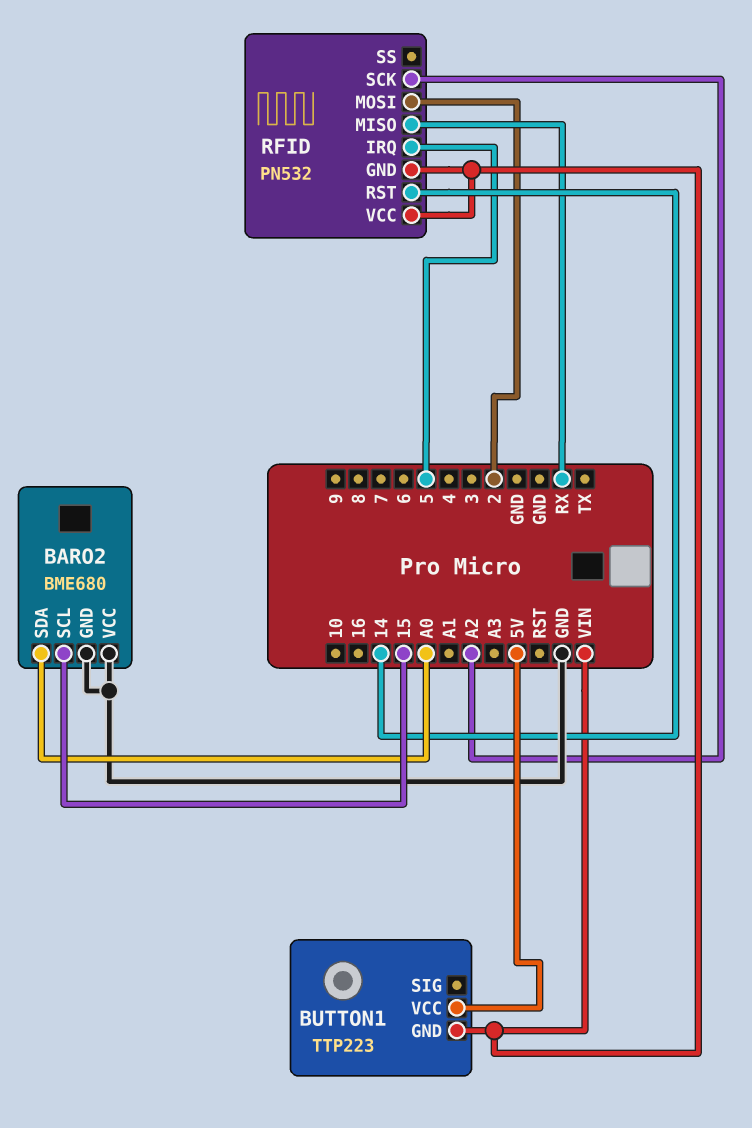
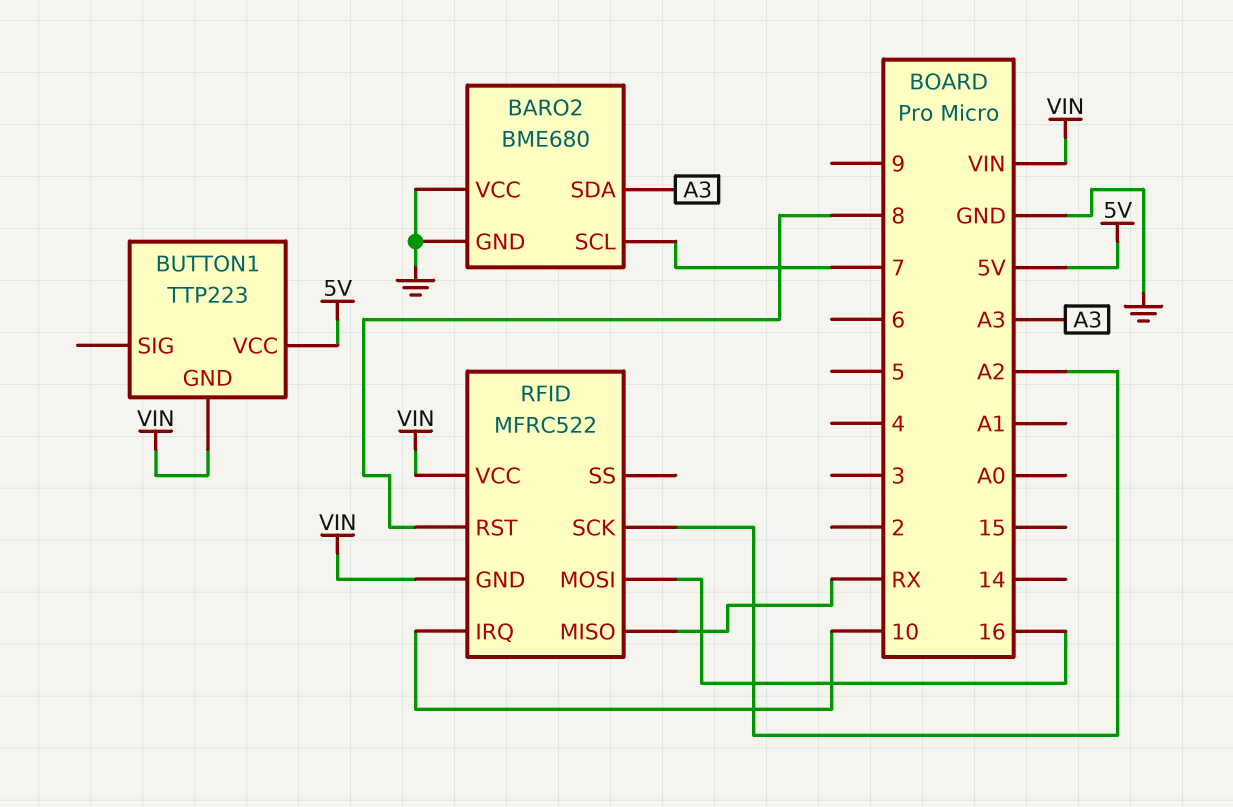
BARO2 pin SCL: 15 -> 7
BARO2 pin SDA: A0 -> A3
RFID: PN532 -> MFRC522
RFID pin IRQ: 5 -> 10
RFID pin MOSI: 2 -> 16
RFID pin RST: 14 -> 8

